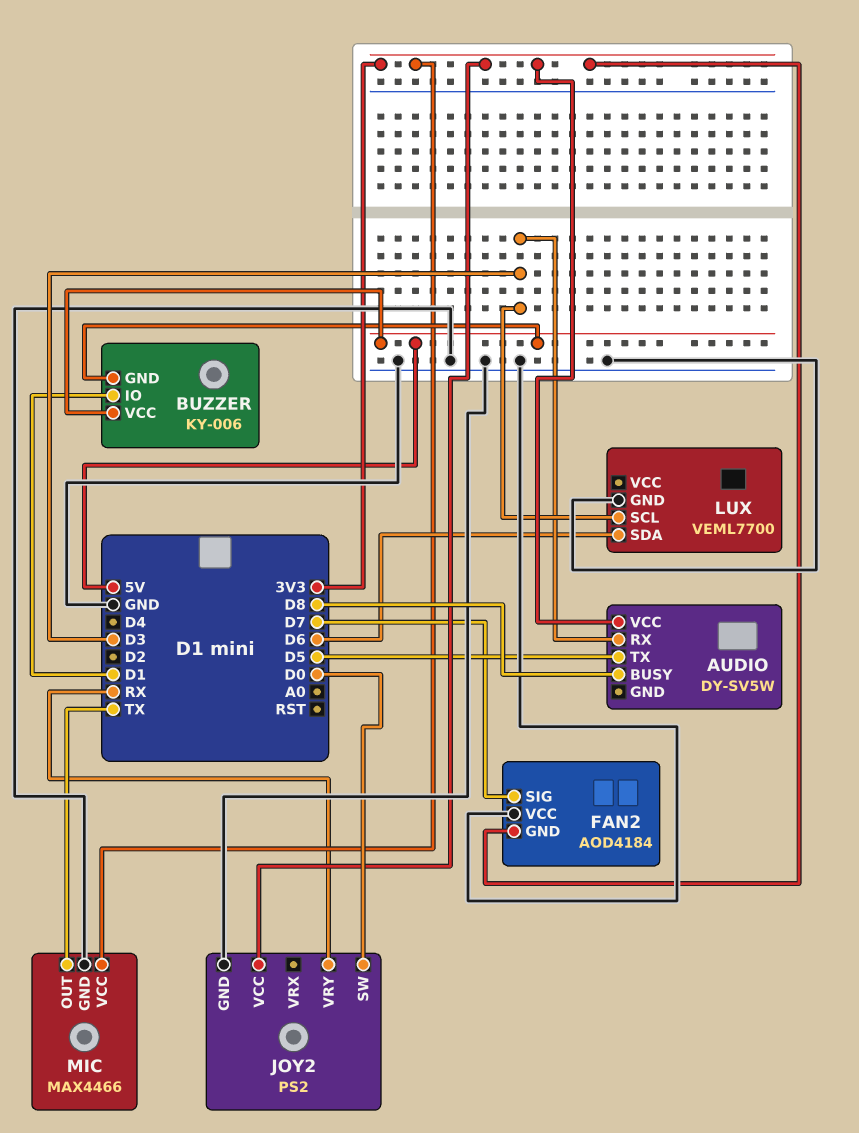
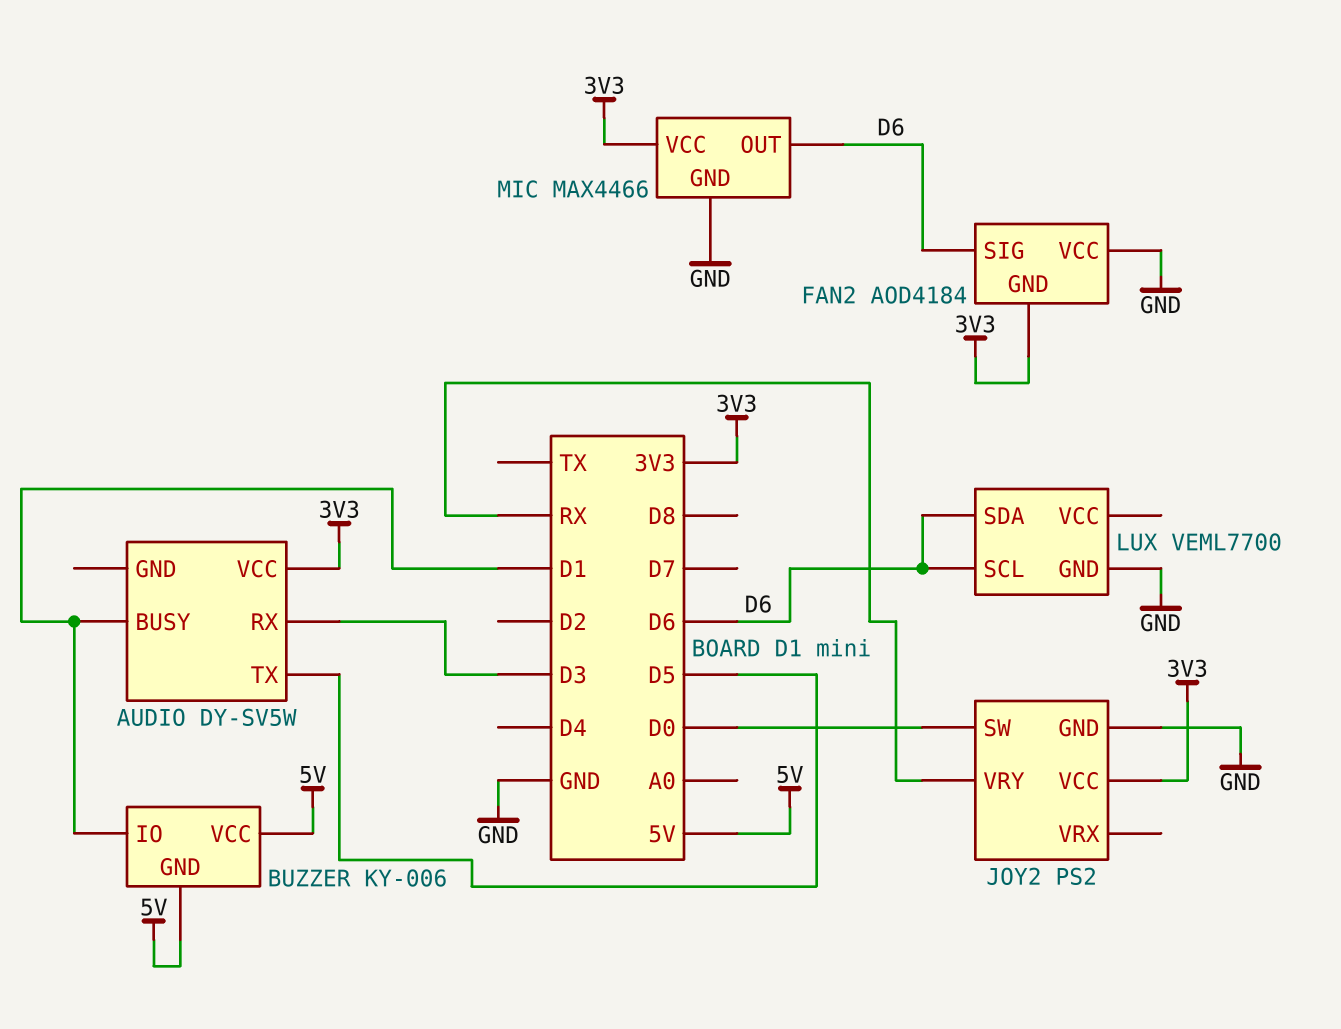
AUDIO pin BUSY: D8 -> D1
FAN2 pin SIG: D7 -> D6
LUX pin SCL: D3 -> D6
MIC pin OUT: TX -> D6

